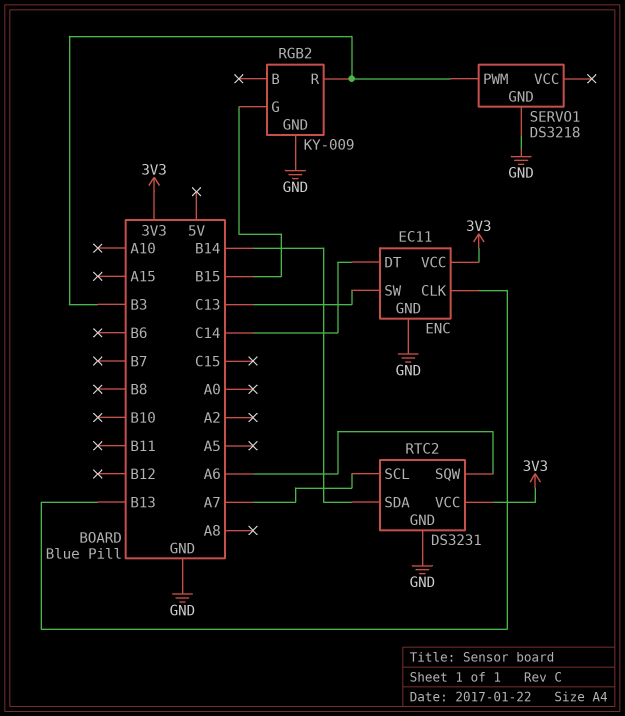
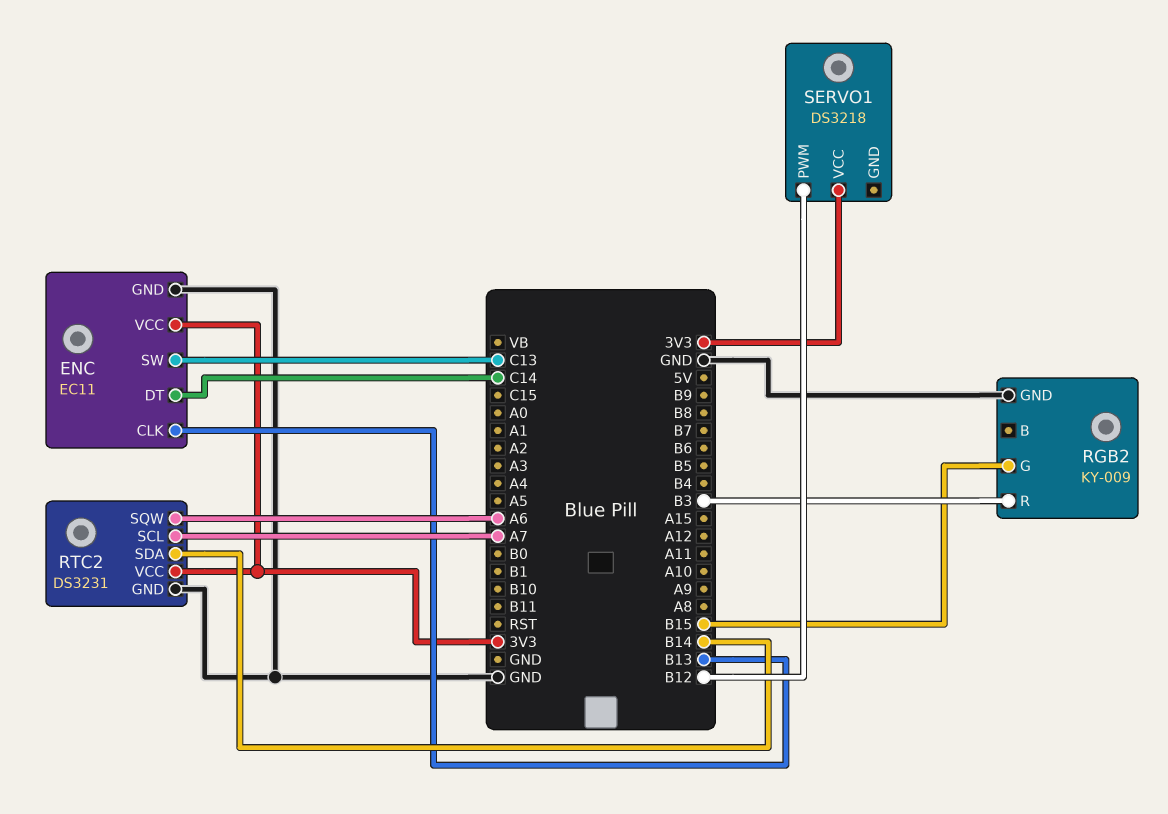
SERVO1 pin GND: GND -> none
SERVO1 pin PWM: B3 -> B12
SERVO1 pin VCC: none -> 3V3

